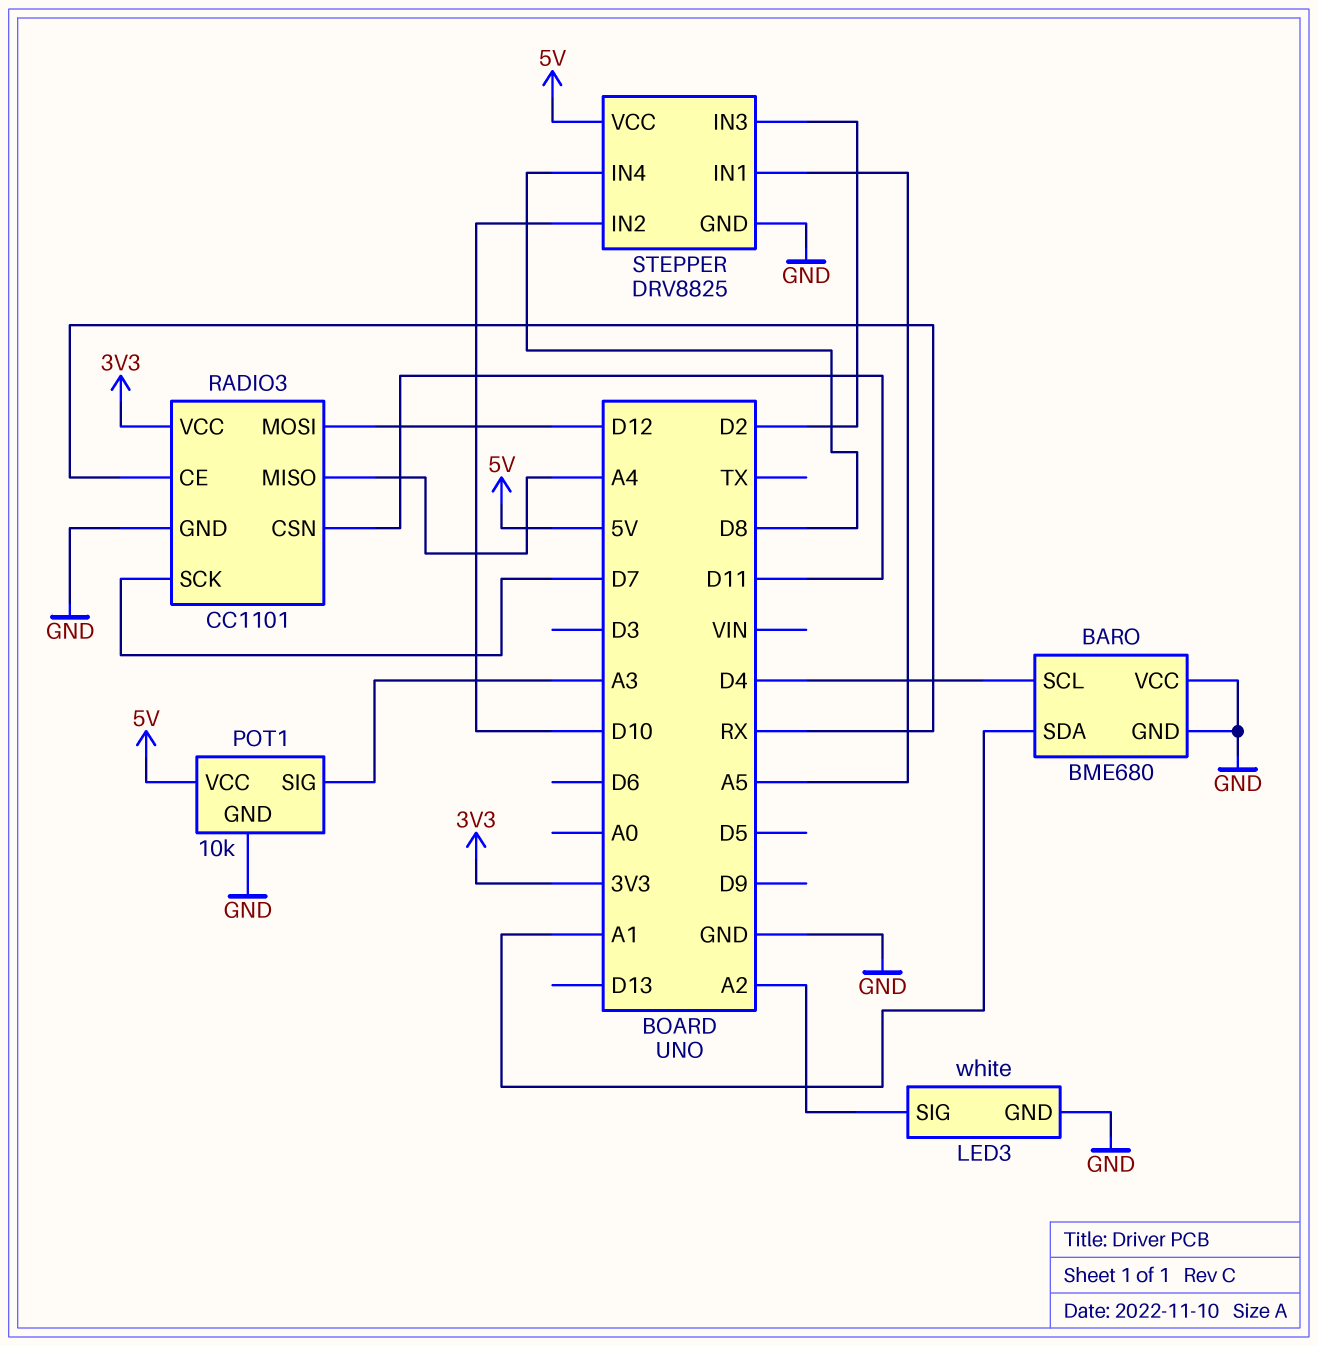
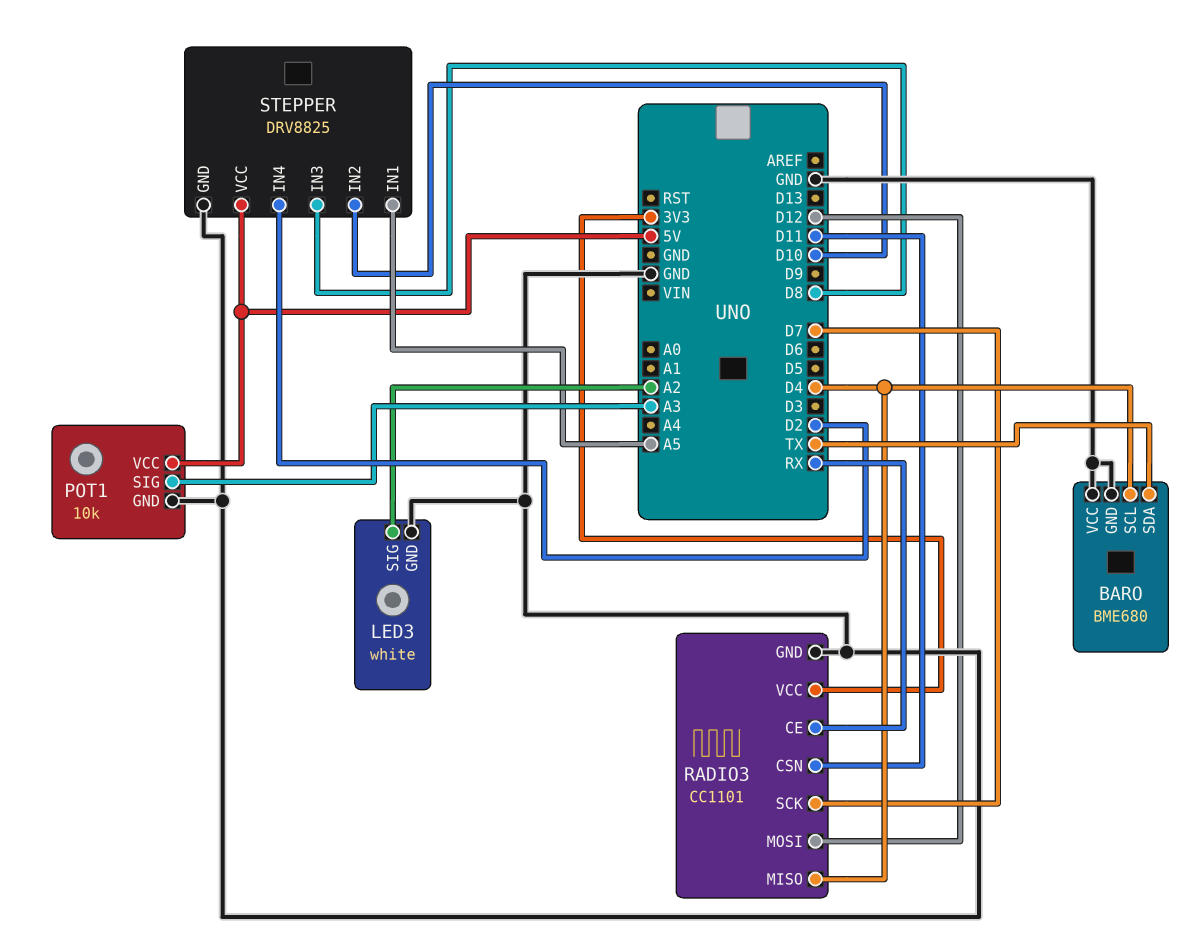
BARO pin SDA: A1 -> TX
RADIO3 pin MISO: A4 -> D4
STEPPER pin IN3: D2 -> D8
STEPPER pin IN4: D8 -> D2

